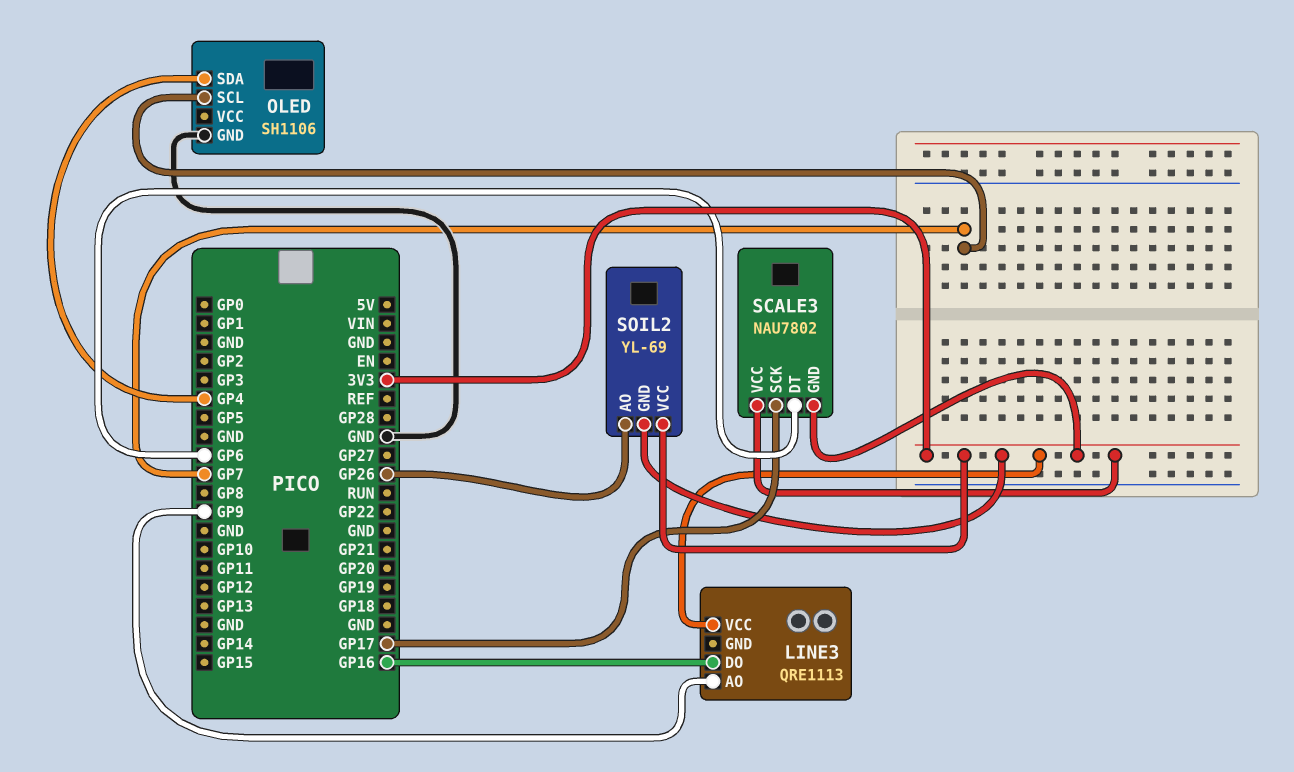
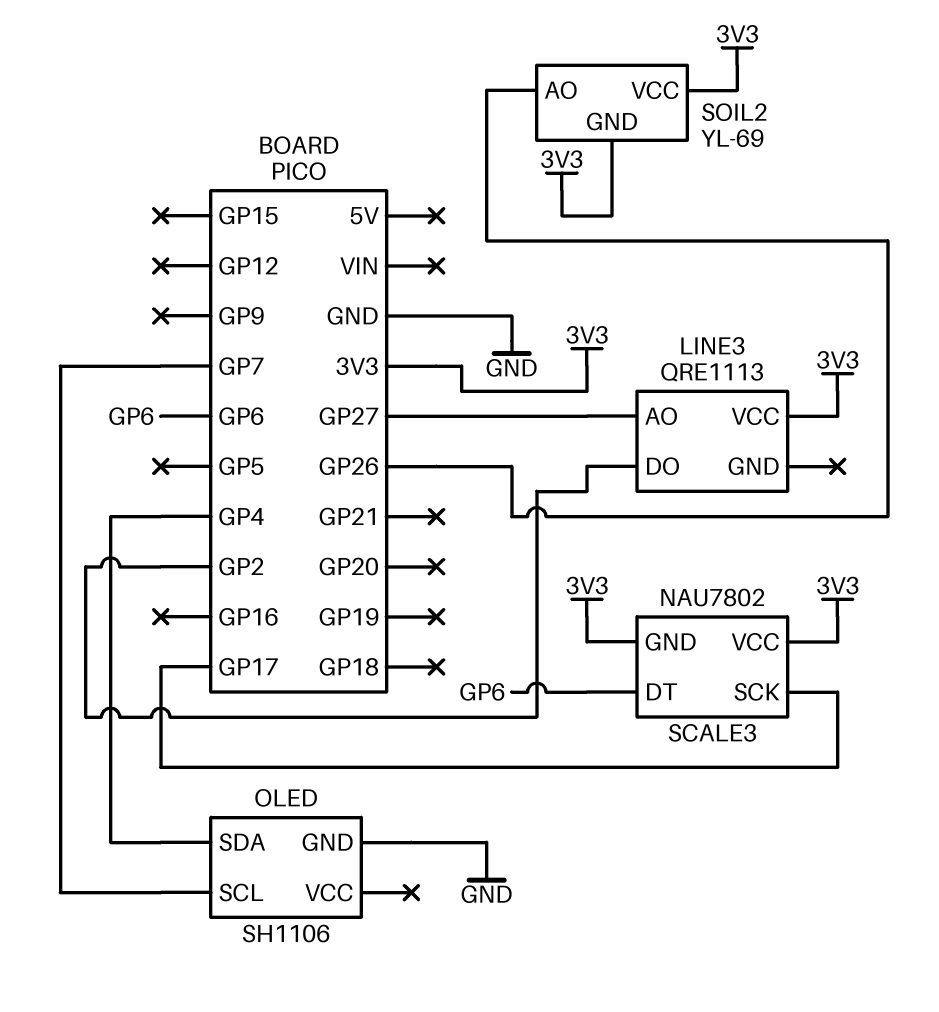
LINE3 pin AO: GP9 -> GP27
LINE3 pin DO: GP16 -> GP2

